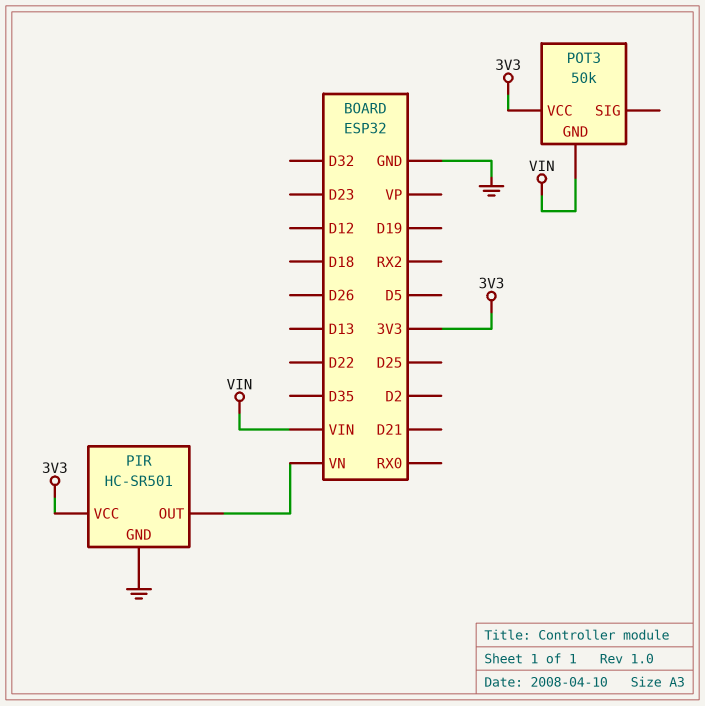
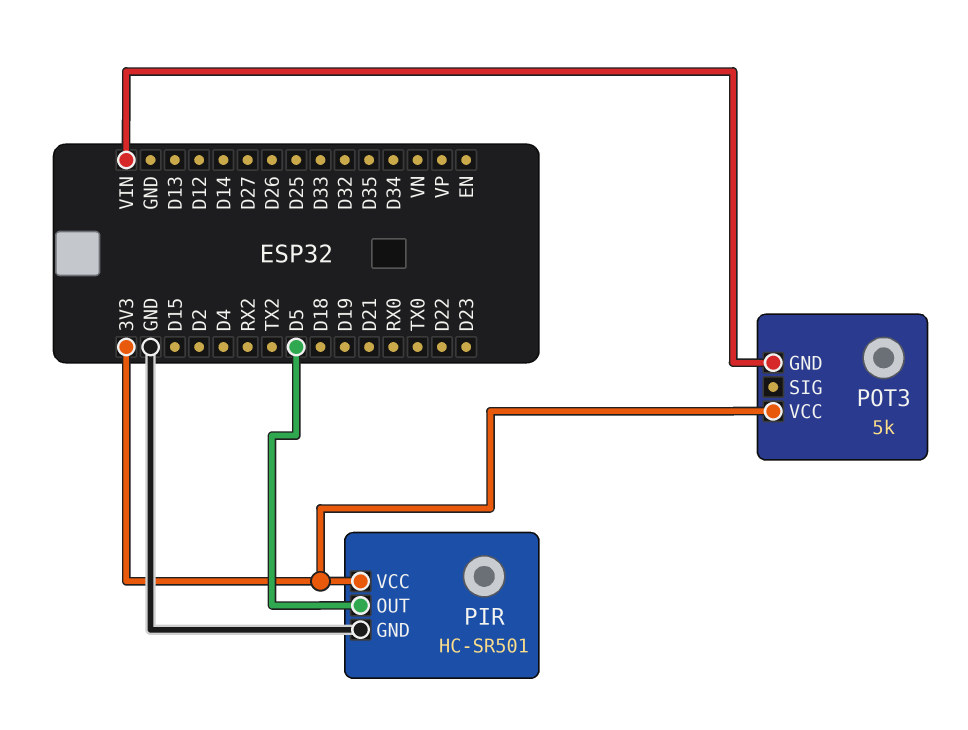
PIR pin OUT: VN -> D5
POT3: 50k -> 5k

